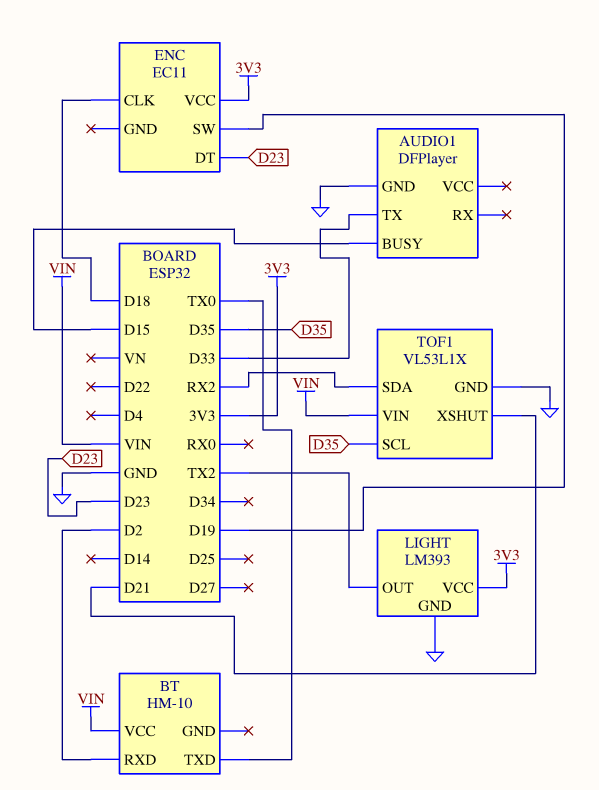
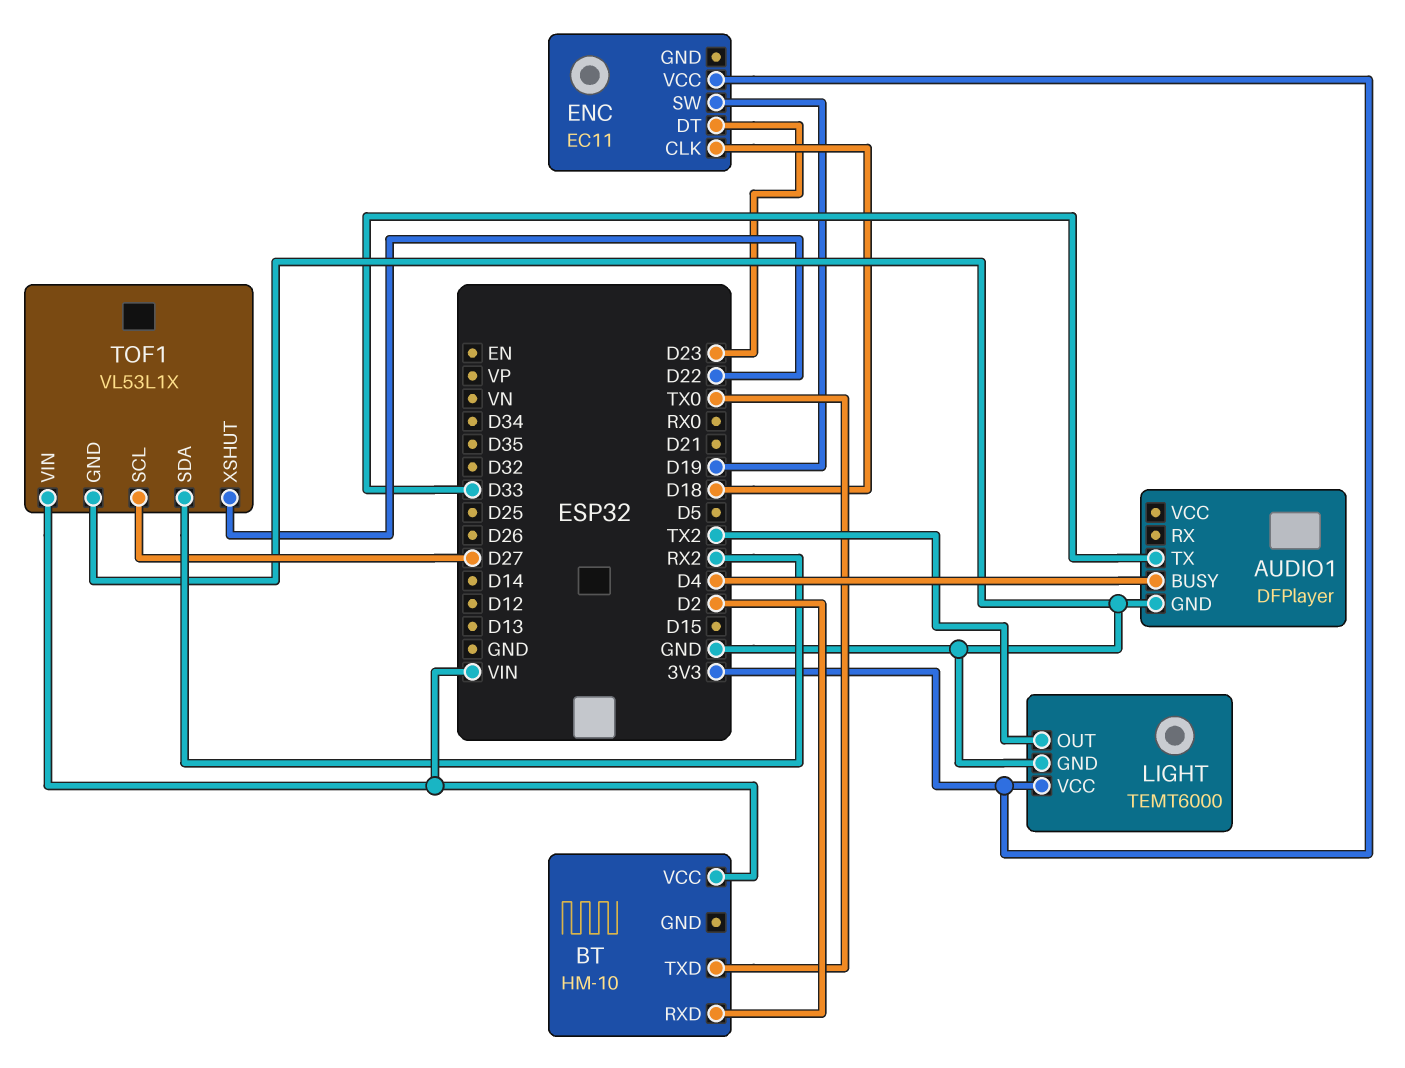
AUDIO1 pin BUSY: D15 -> D4
LIGHT: LM393 -> TEMT6000
TOF1 pin SCL: D35 -> D27
TOF1 pin XSHUT: D21 -> D22

